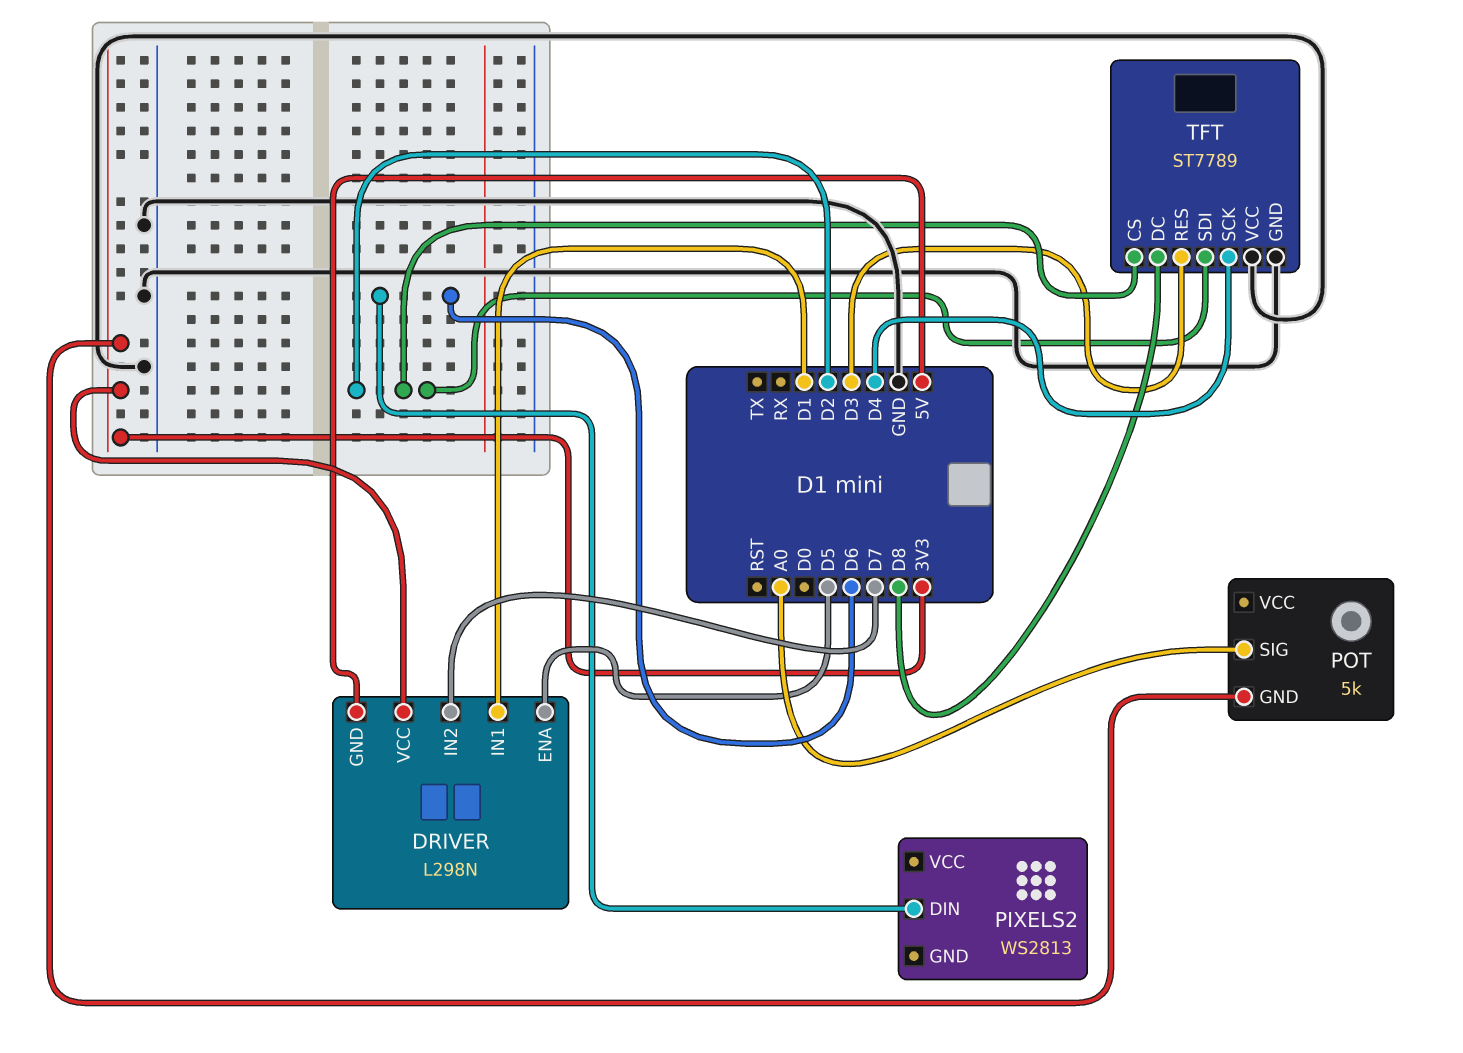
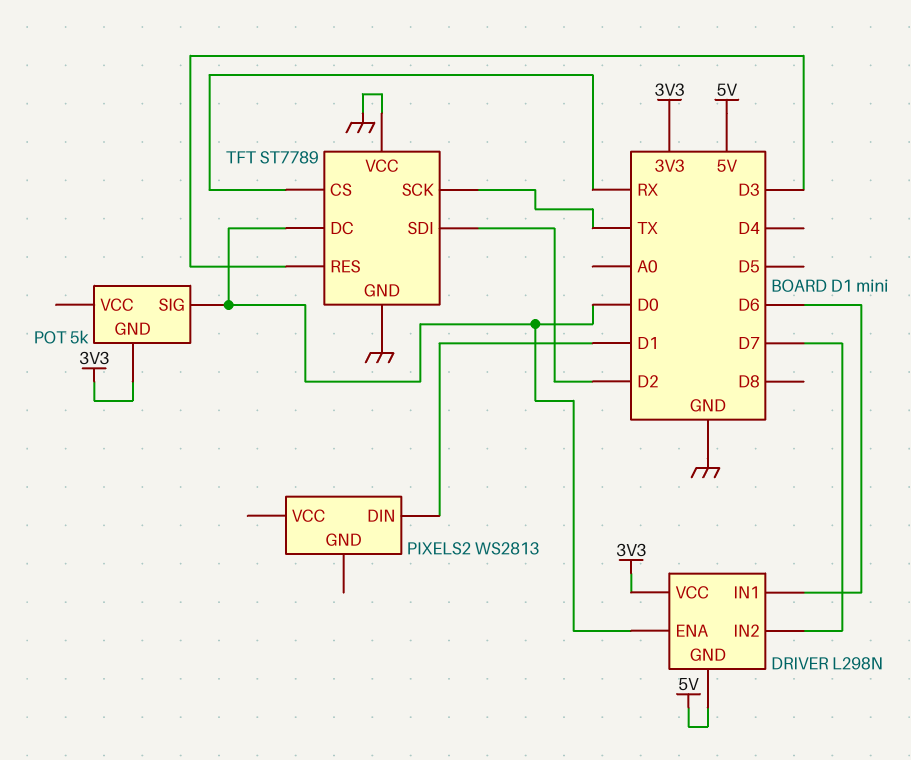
DRIVER pin ENA: D5 -> D0
DRIVER pin IN1: D1 -> D6
PIXELS2 pin DIN: D6 -> D1
POT pin SIG: A0 -> D0
TFT pin CS: D2 -> RX
TFT pin DC: D8 -> D0
TFT pin SCK: D4 -> TX

